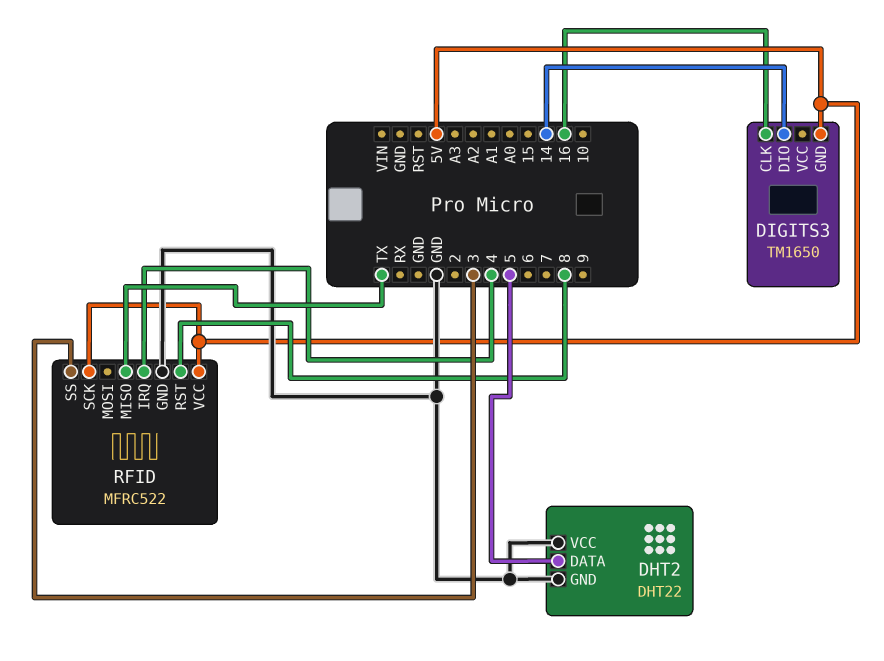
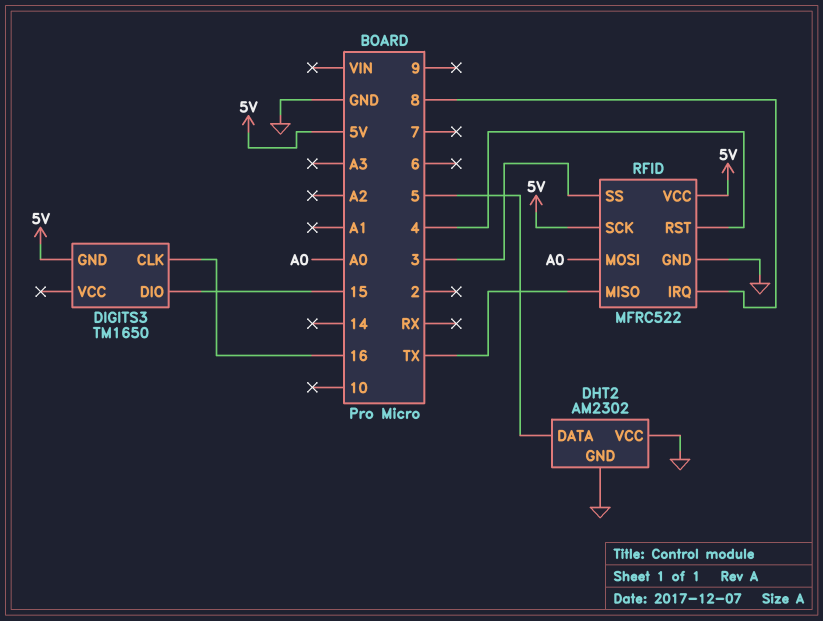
DHT2: DHT22 -> AM2302
DIGITS3 pin DIO: 14 -> 15
RFID pin IRQ: 4 -> 8
RFID pin MOSI: none -> A0
RFID pin RST: 8 -> 4

